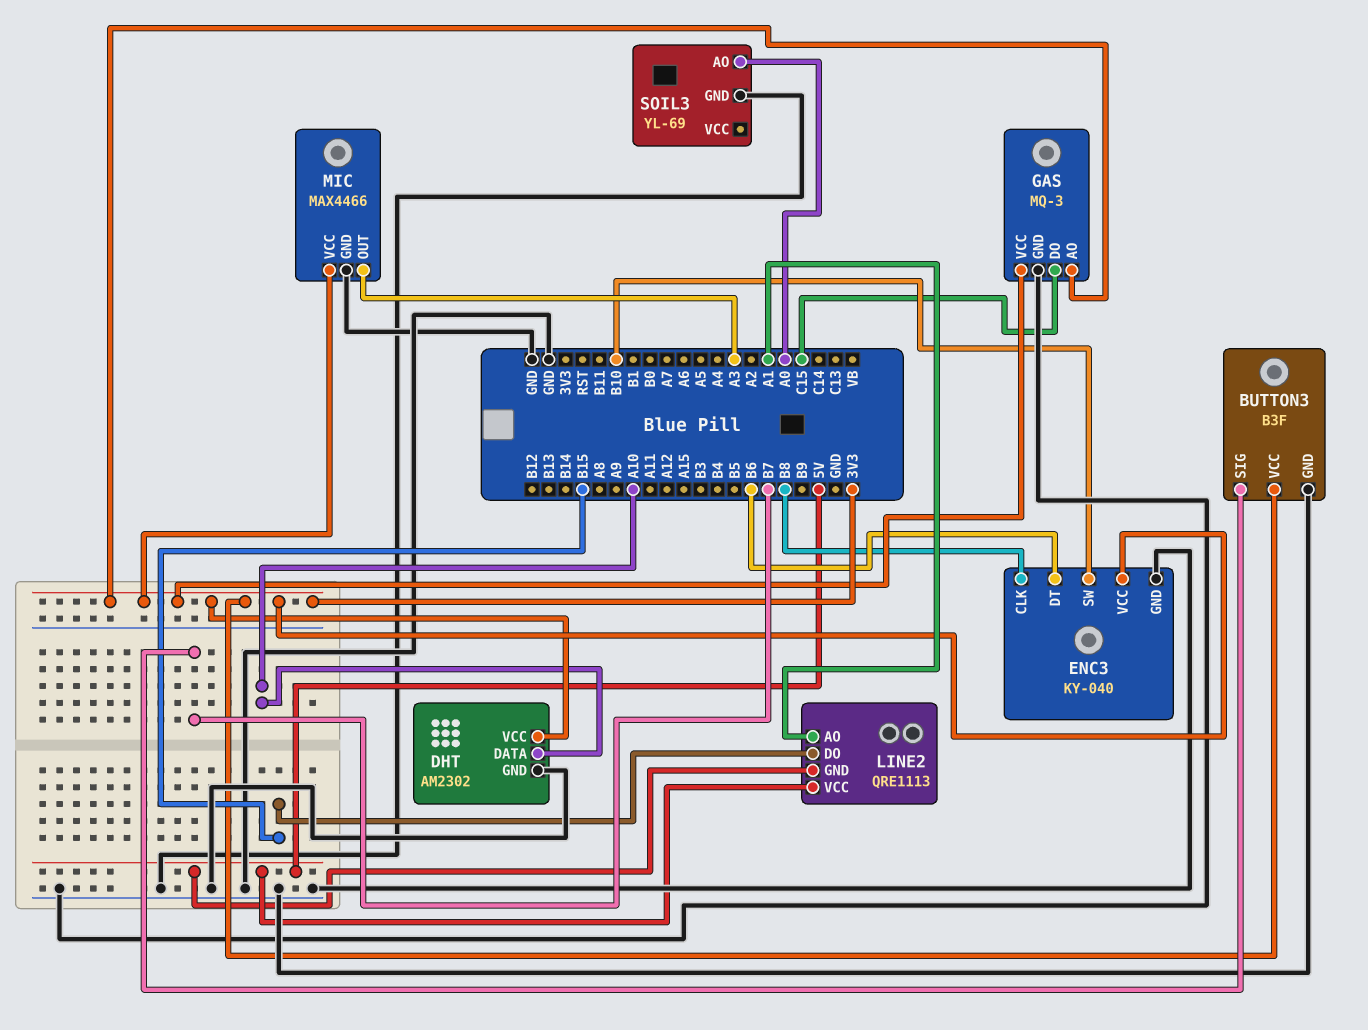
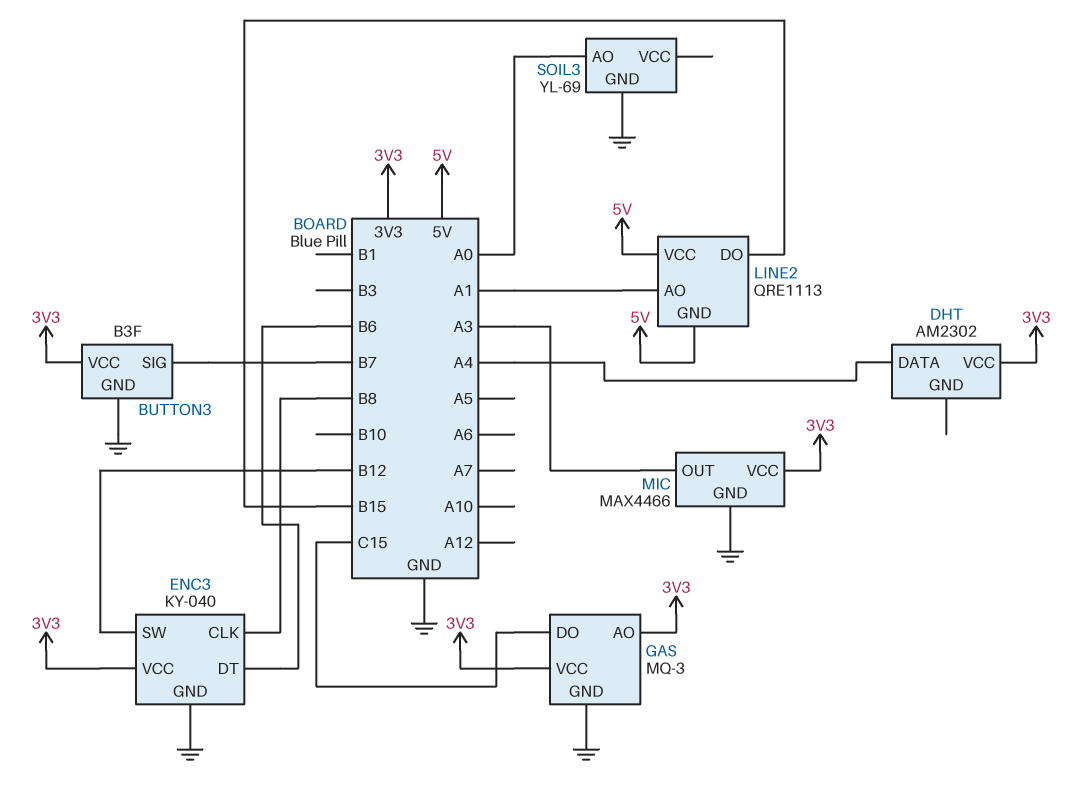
DHT pin DATA: A10 -> A4
DHT pin GND: GND -> none
ENC3 pin SW: B10 -> B12

